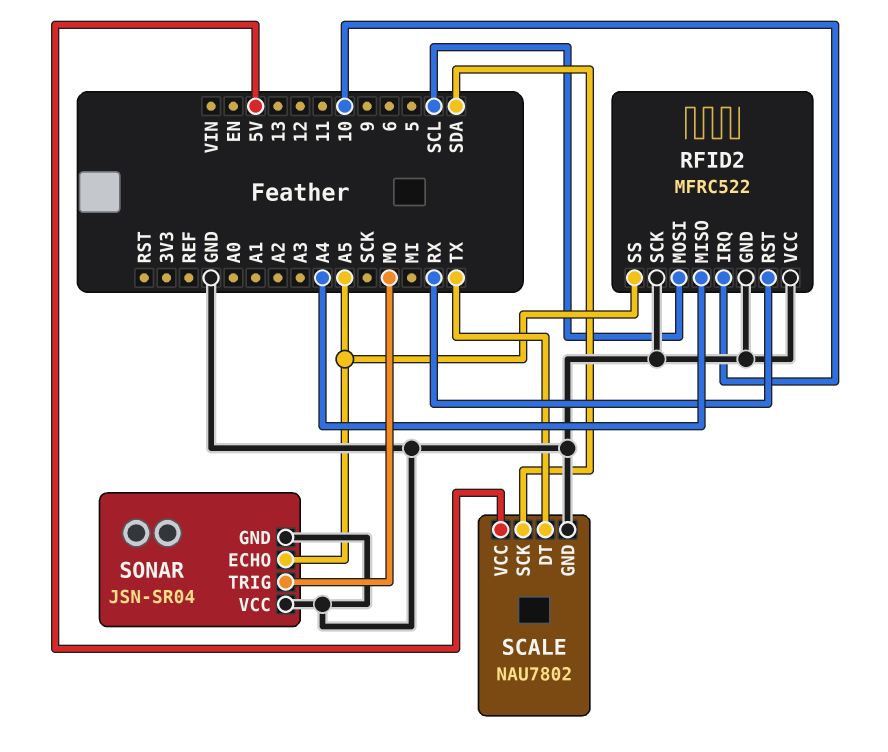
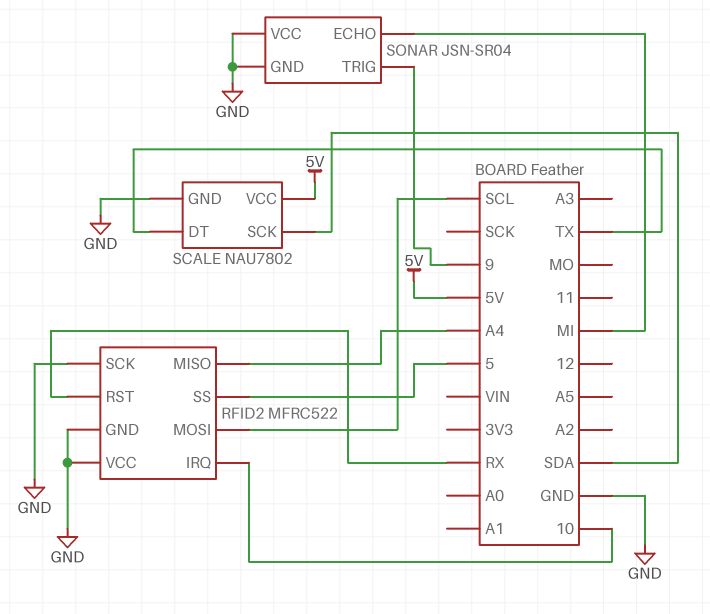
RFID2 pin SS: A5 -> 5
SONAR pin ECHO: A5 -> MI
SONAR pin TRIG: MO -> 9

